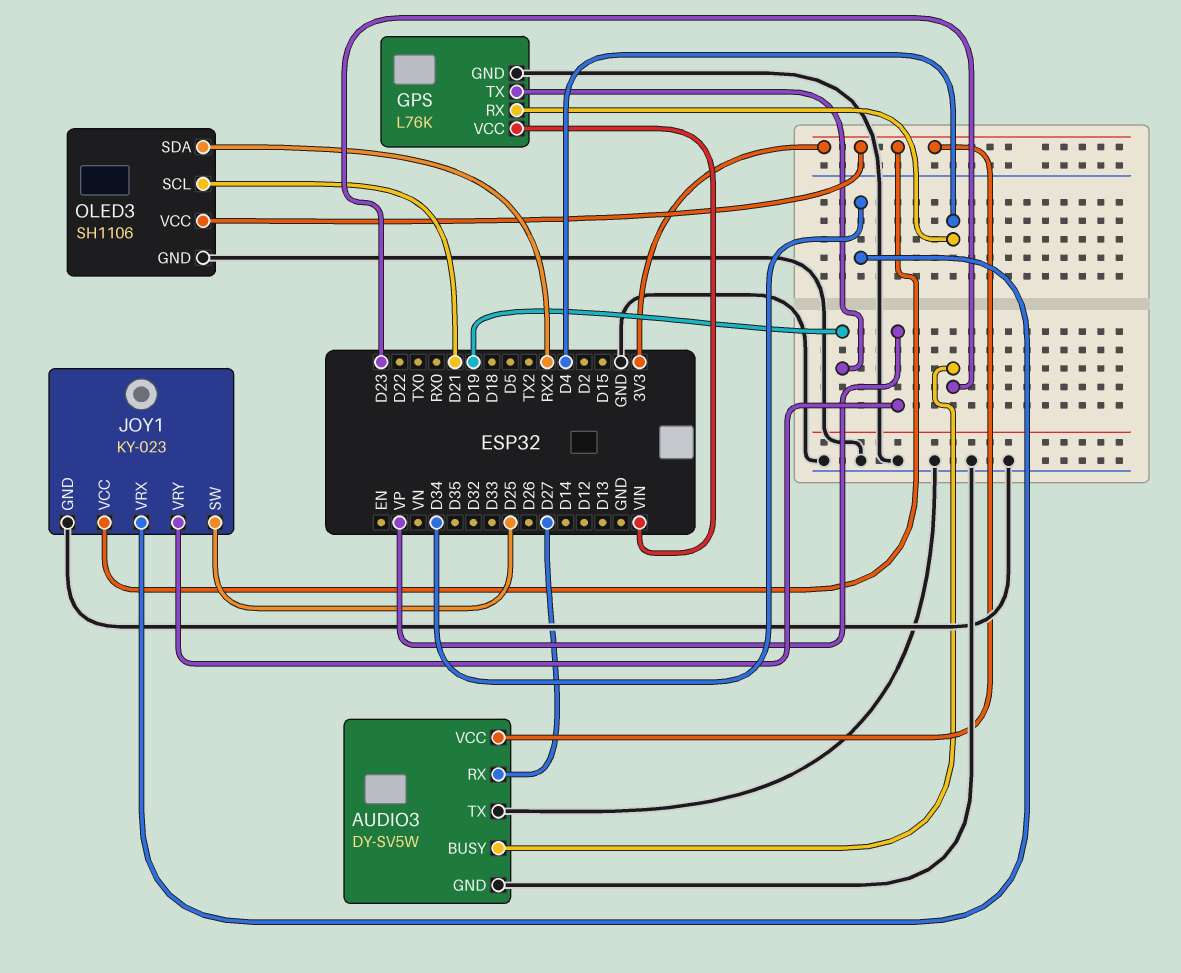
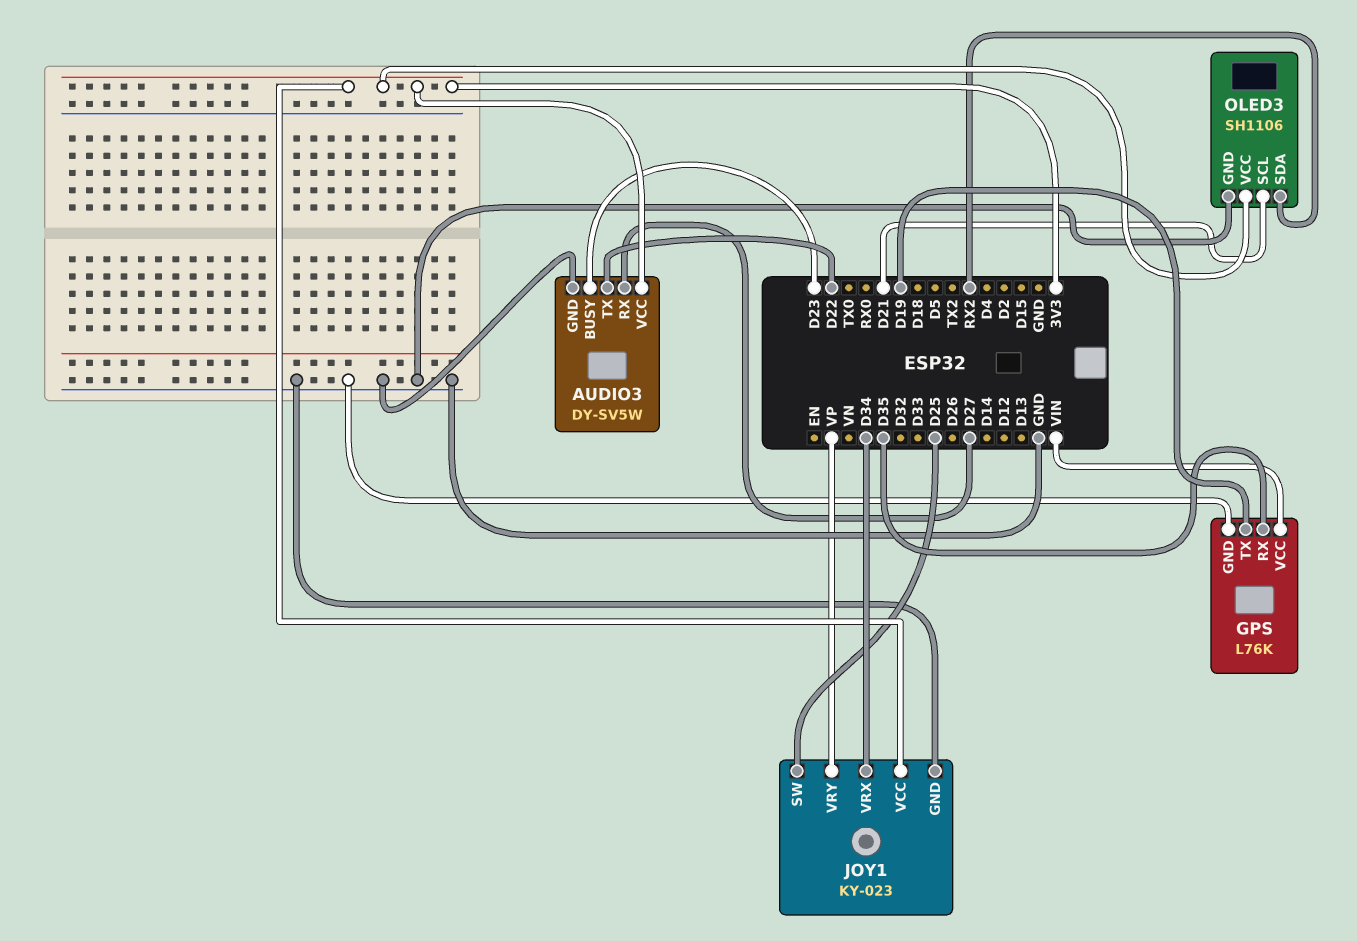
AUDIO3 pin TX: GND -> D22
GPS pin RX: D4 -> D35

